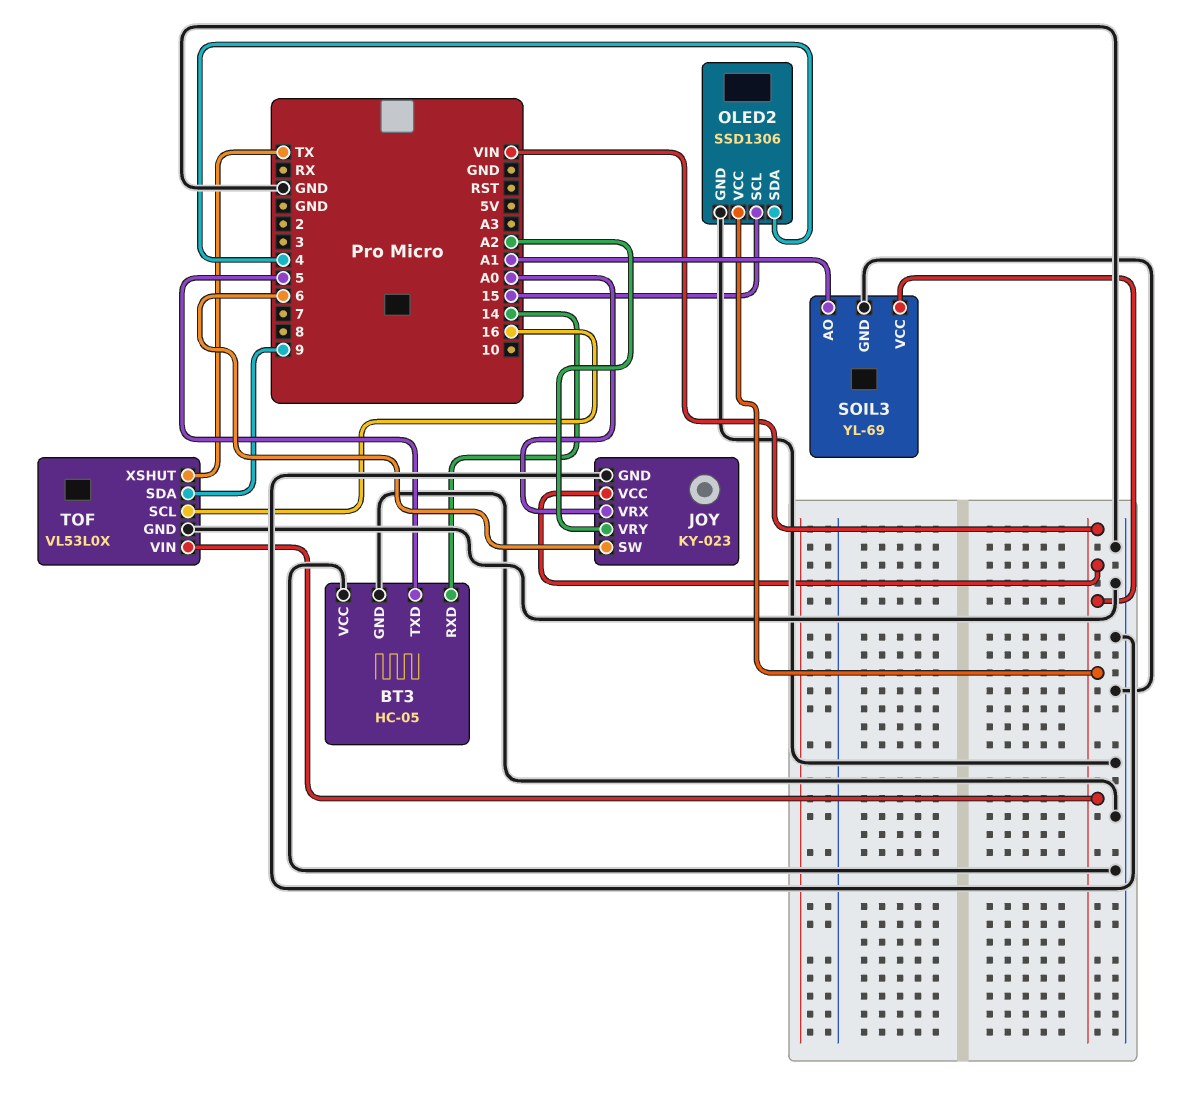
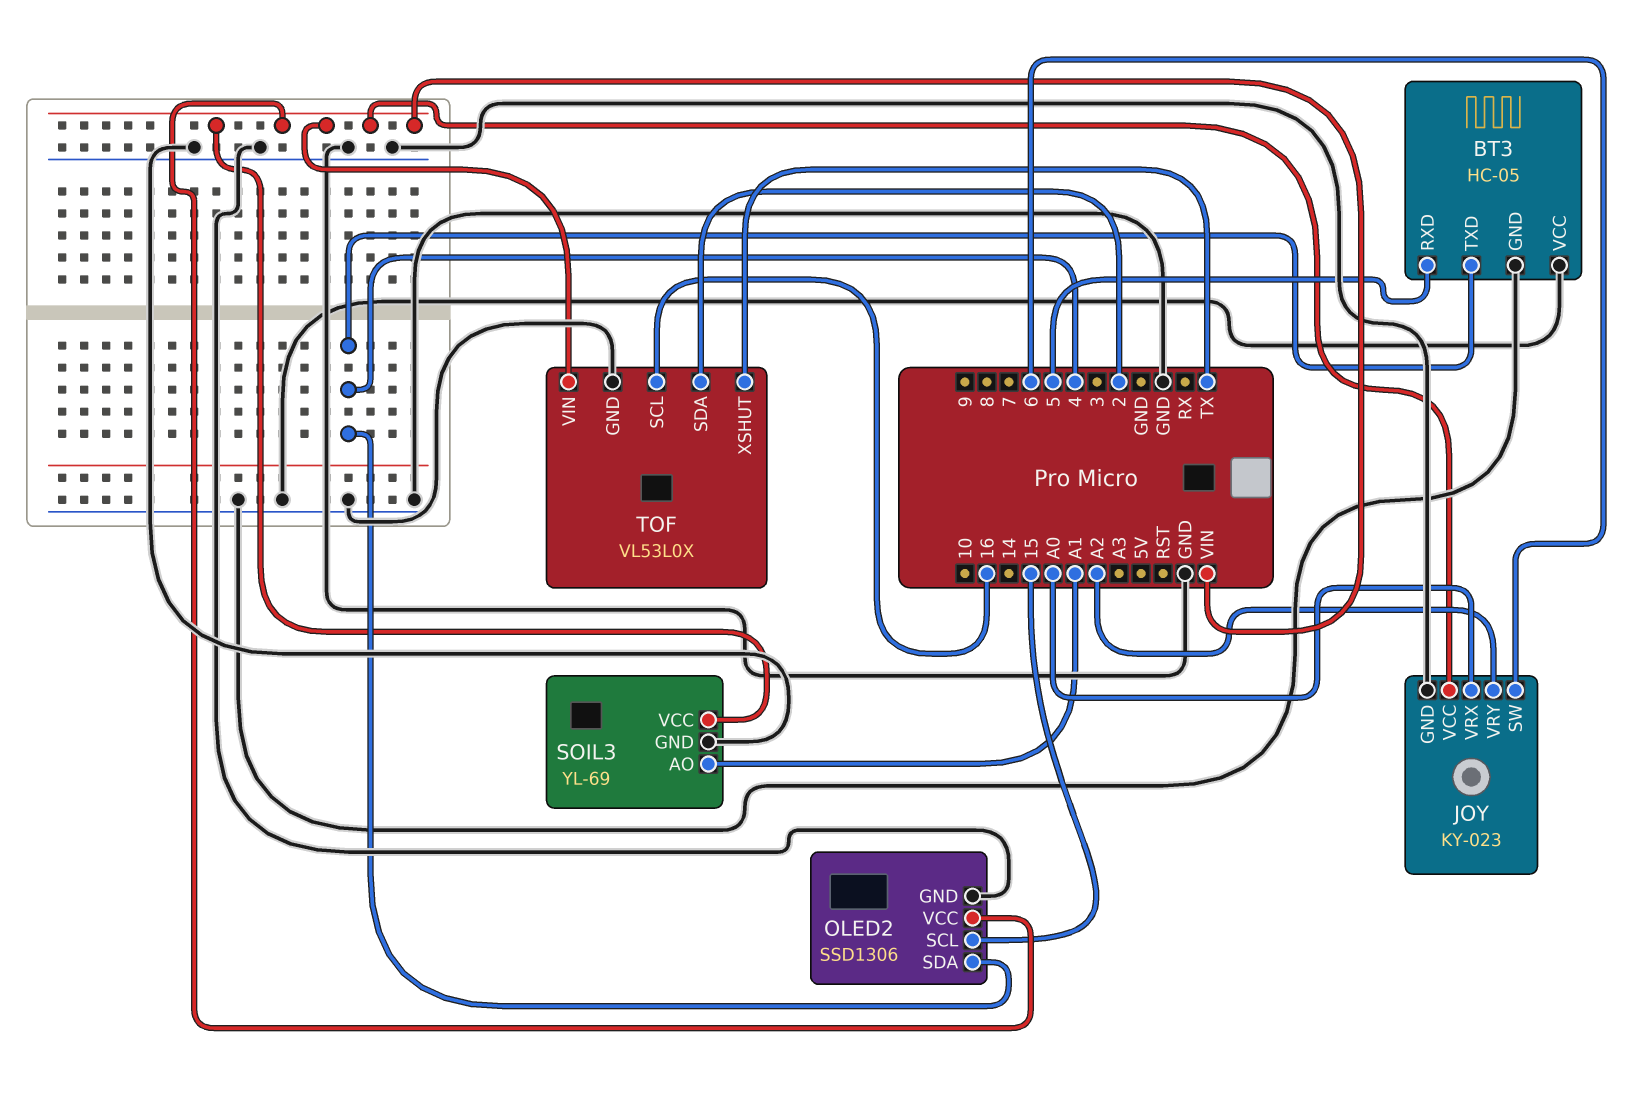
BT3 pin RXD: 14 -> 5
BT3 pin TXD: 5 -> 4
TOF pin SDA: 9 -> 2

